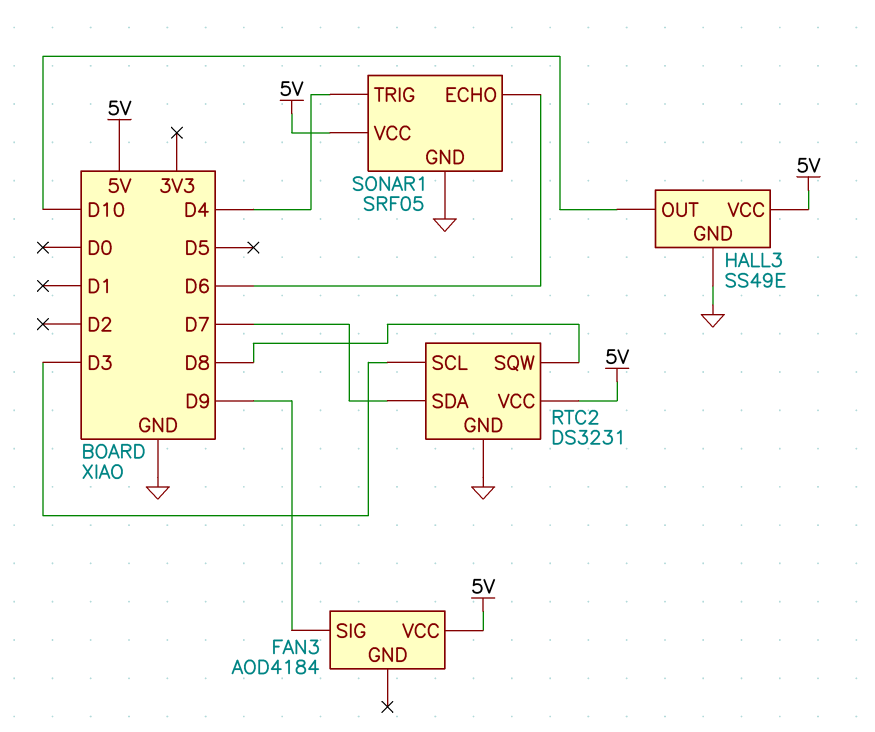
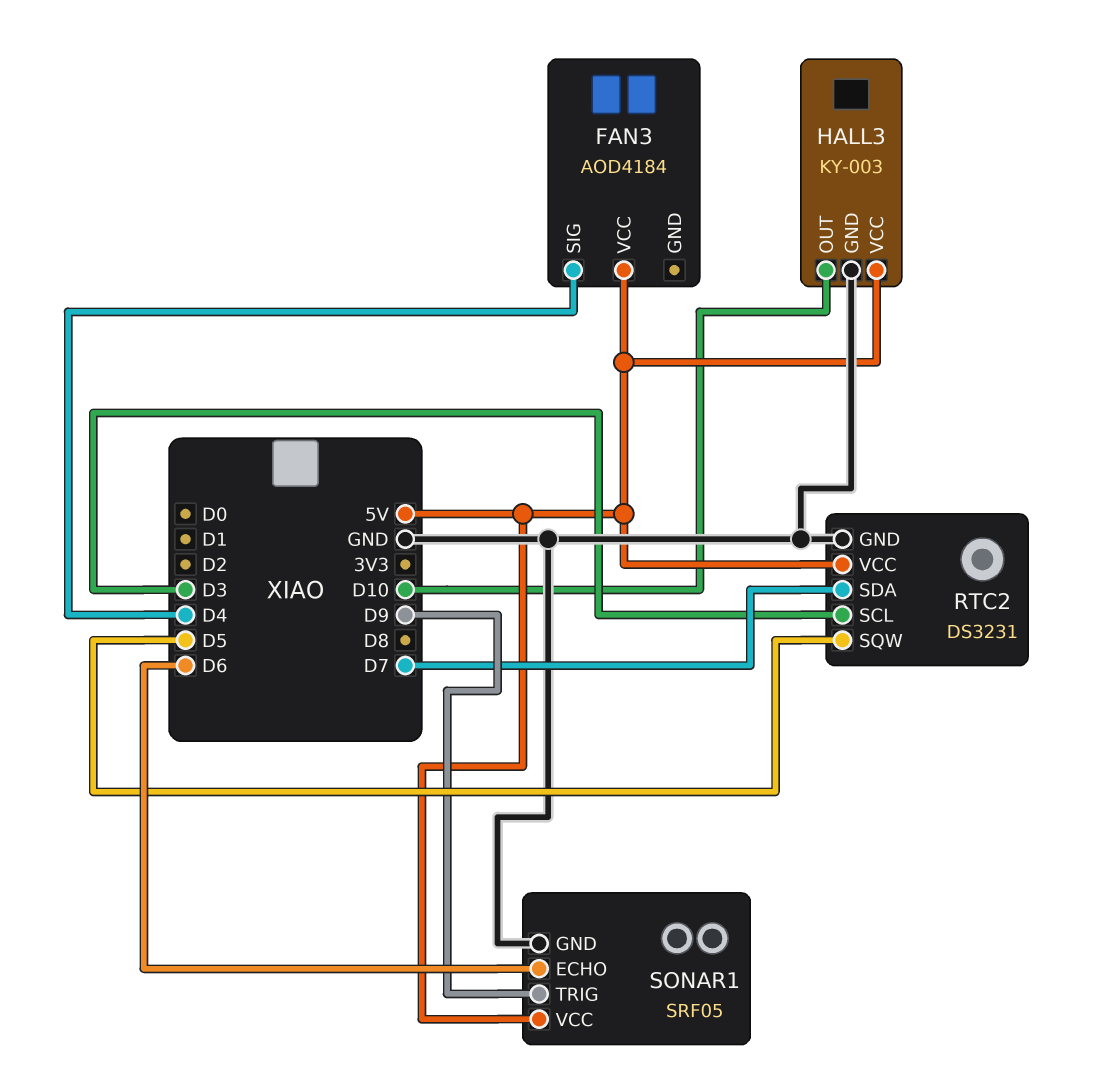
FAN3 pin SIG: D9 -> D4
HALL3: SS49E -> KY-003
RTC2 pin SQW: D8 -> D5
SONAR1 pin TRIG: D4 -> D9

